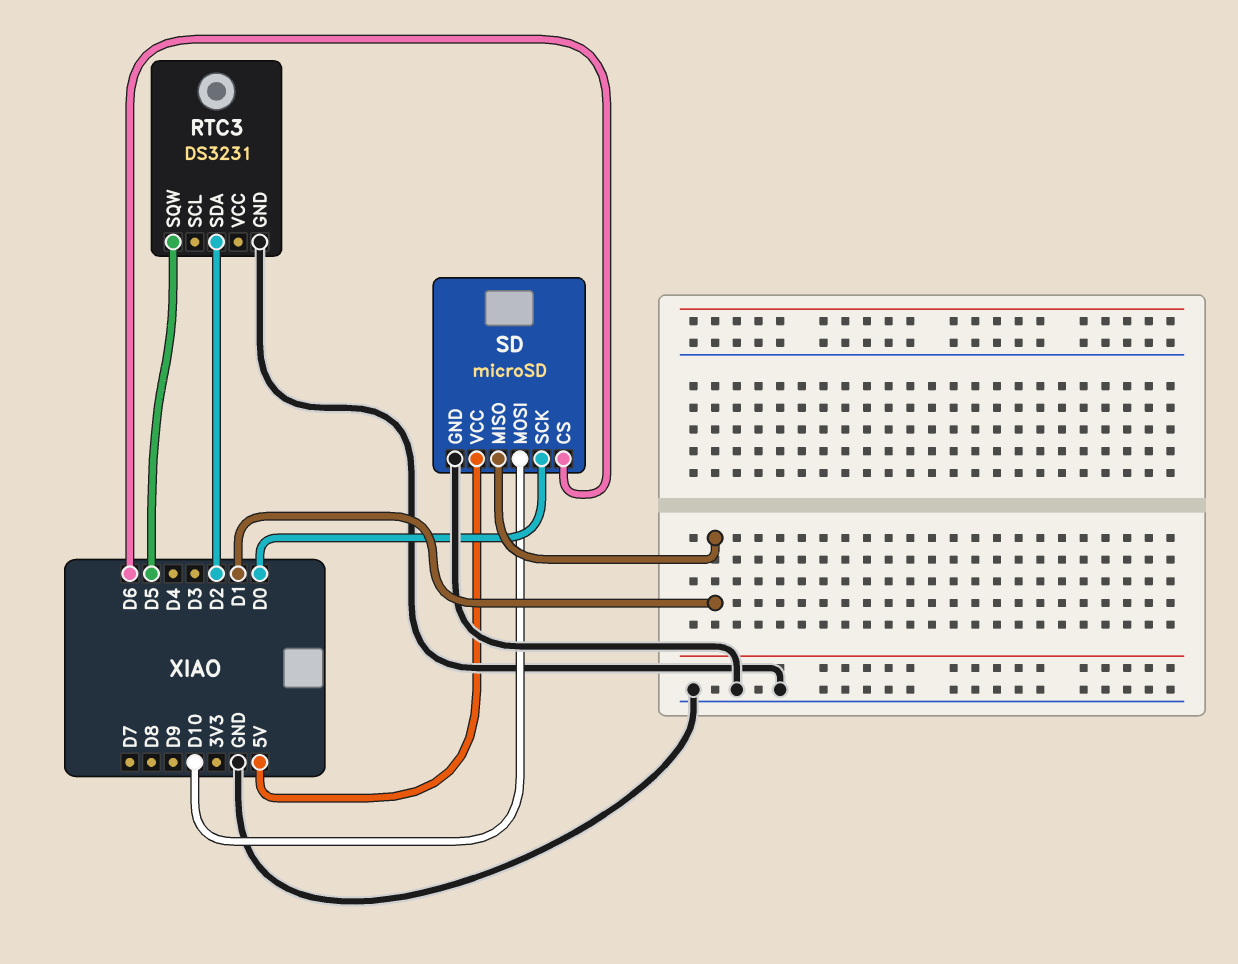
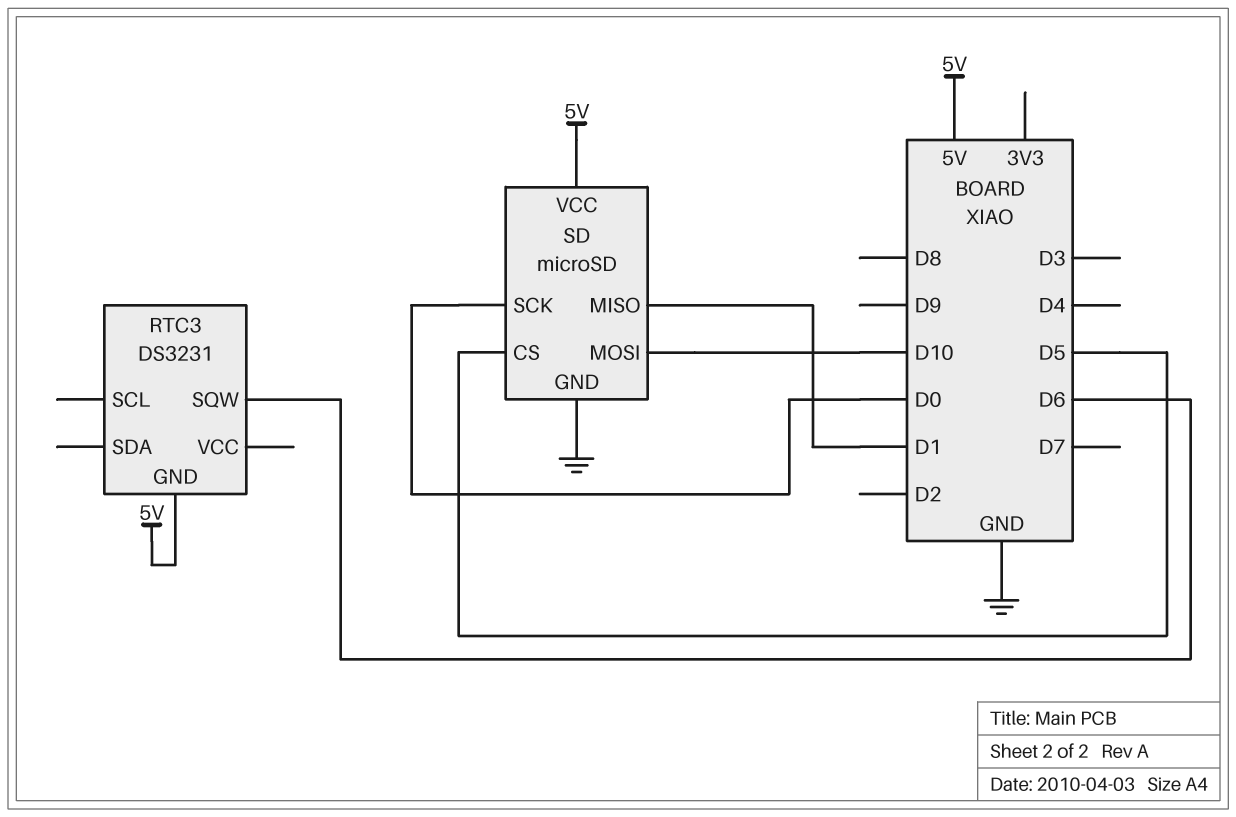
RTC3 pin GND: GND -> 5V
RTC3 pin SDA: D2 -> none
RTC3 pin SQW: D5 -> D6
SD pin CS: D6 -> D5

